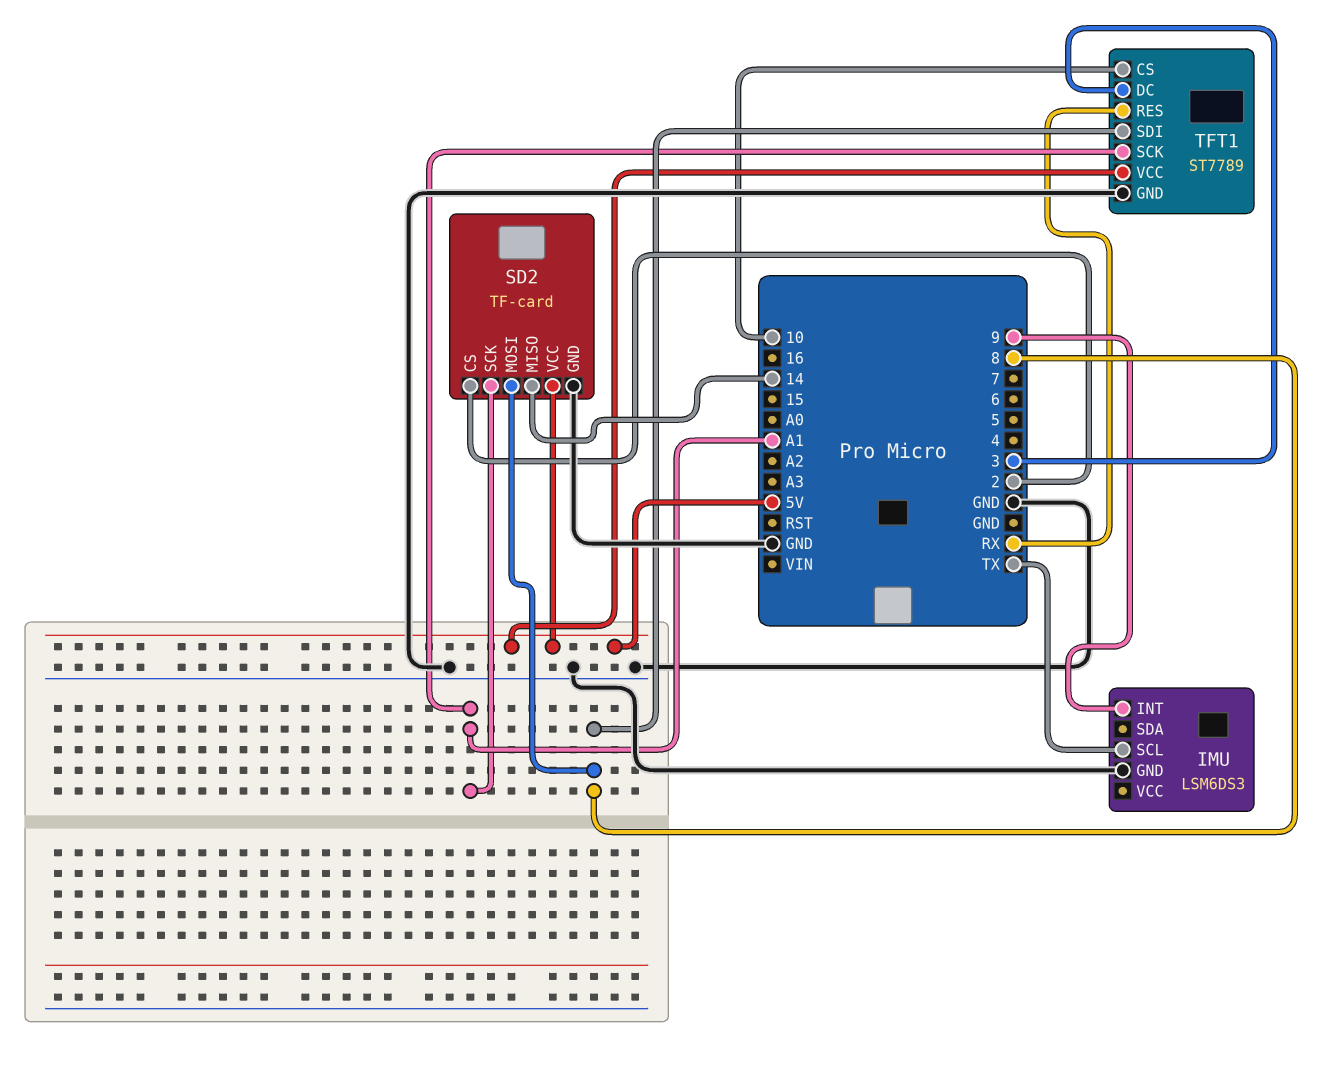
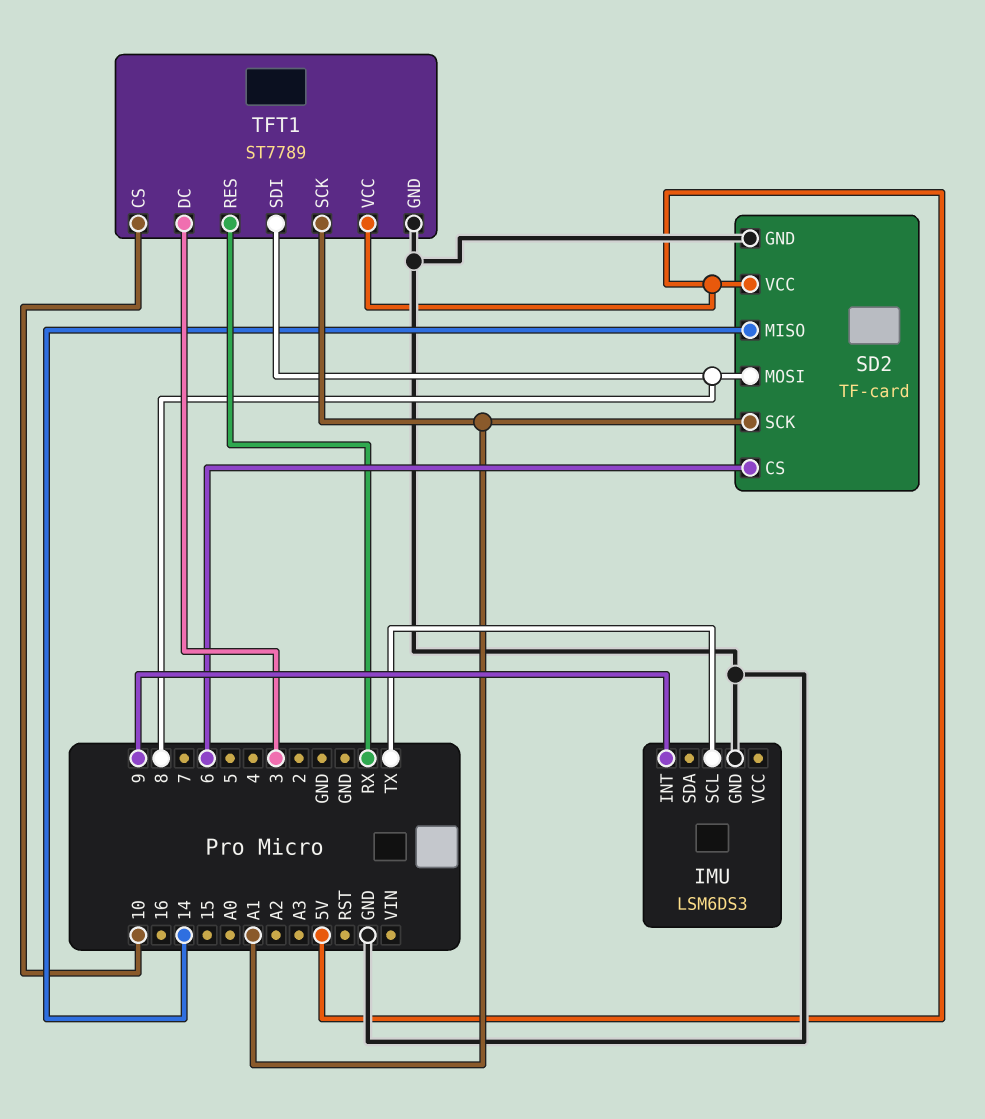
SD2 pin CS: 2 -> 6

